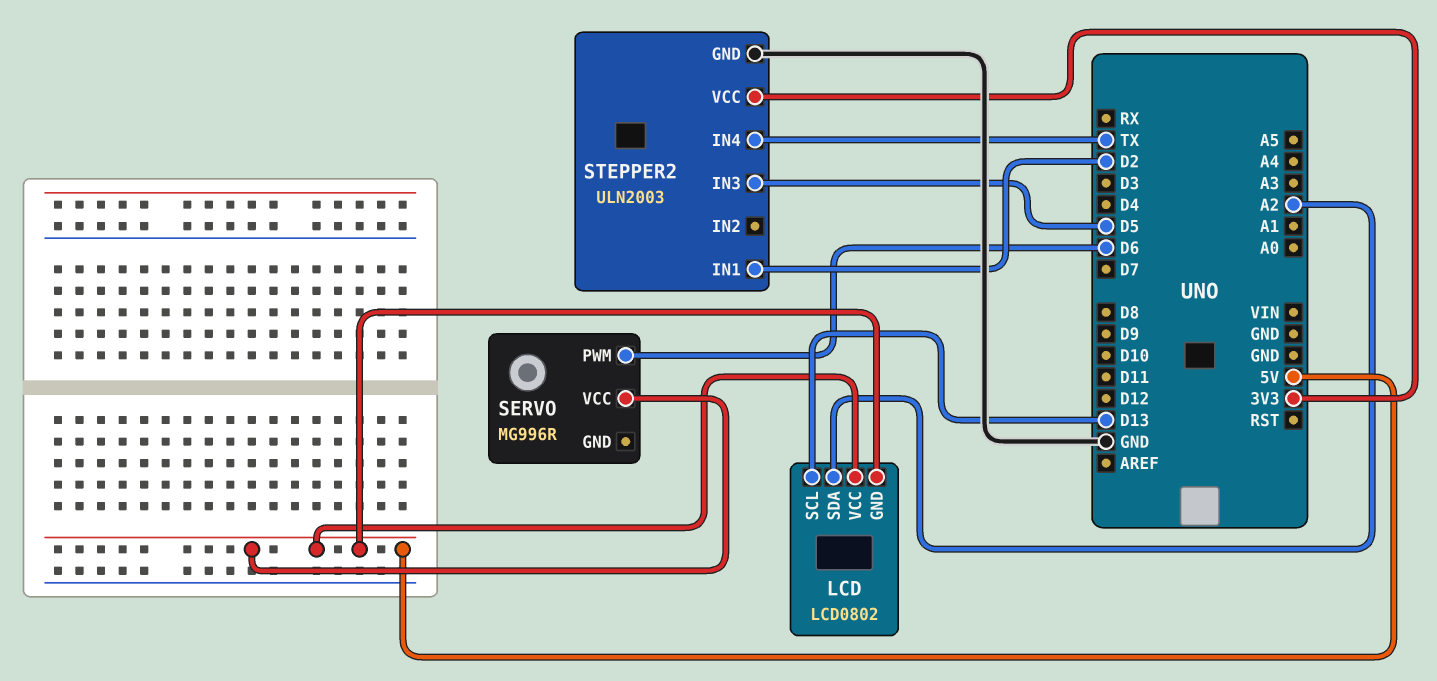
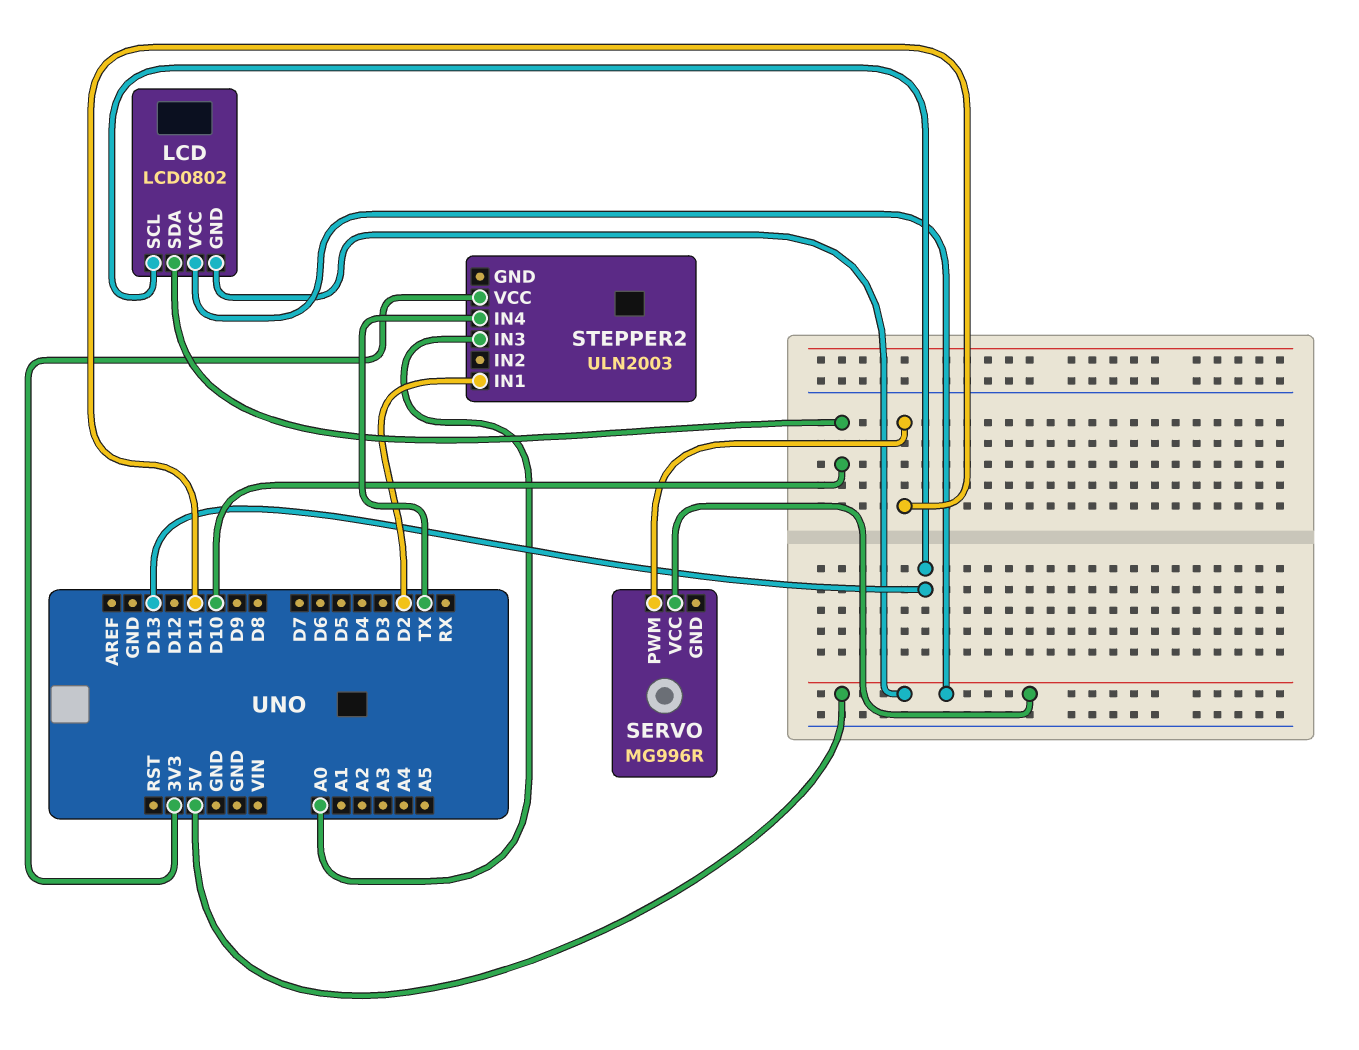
LCD pin SDA: A2 -> D10
SERVO pin PWM: D6 -> D11
STEPPER2 pin GND: GND -> none
STEPPER2 pin IN3: D5 -> A0

